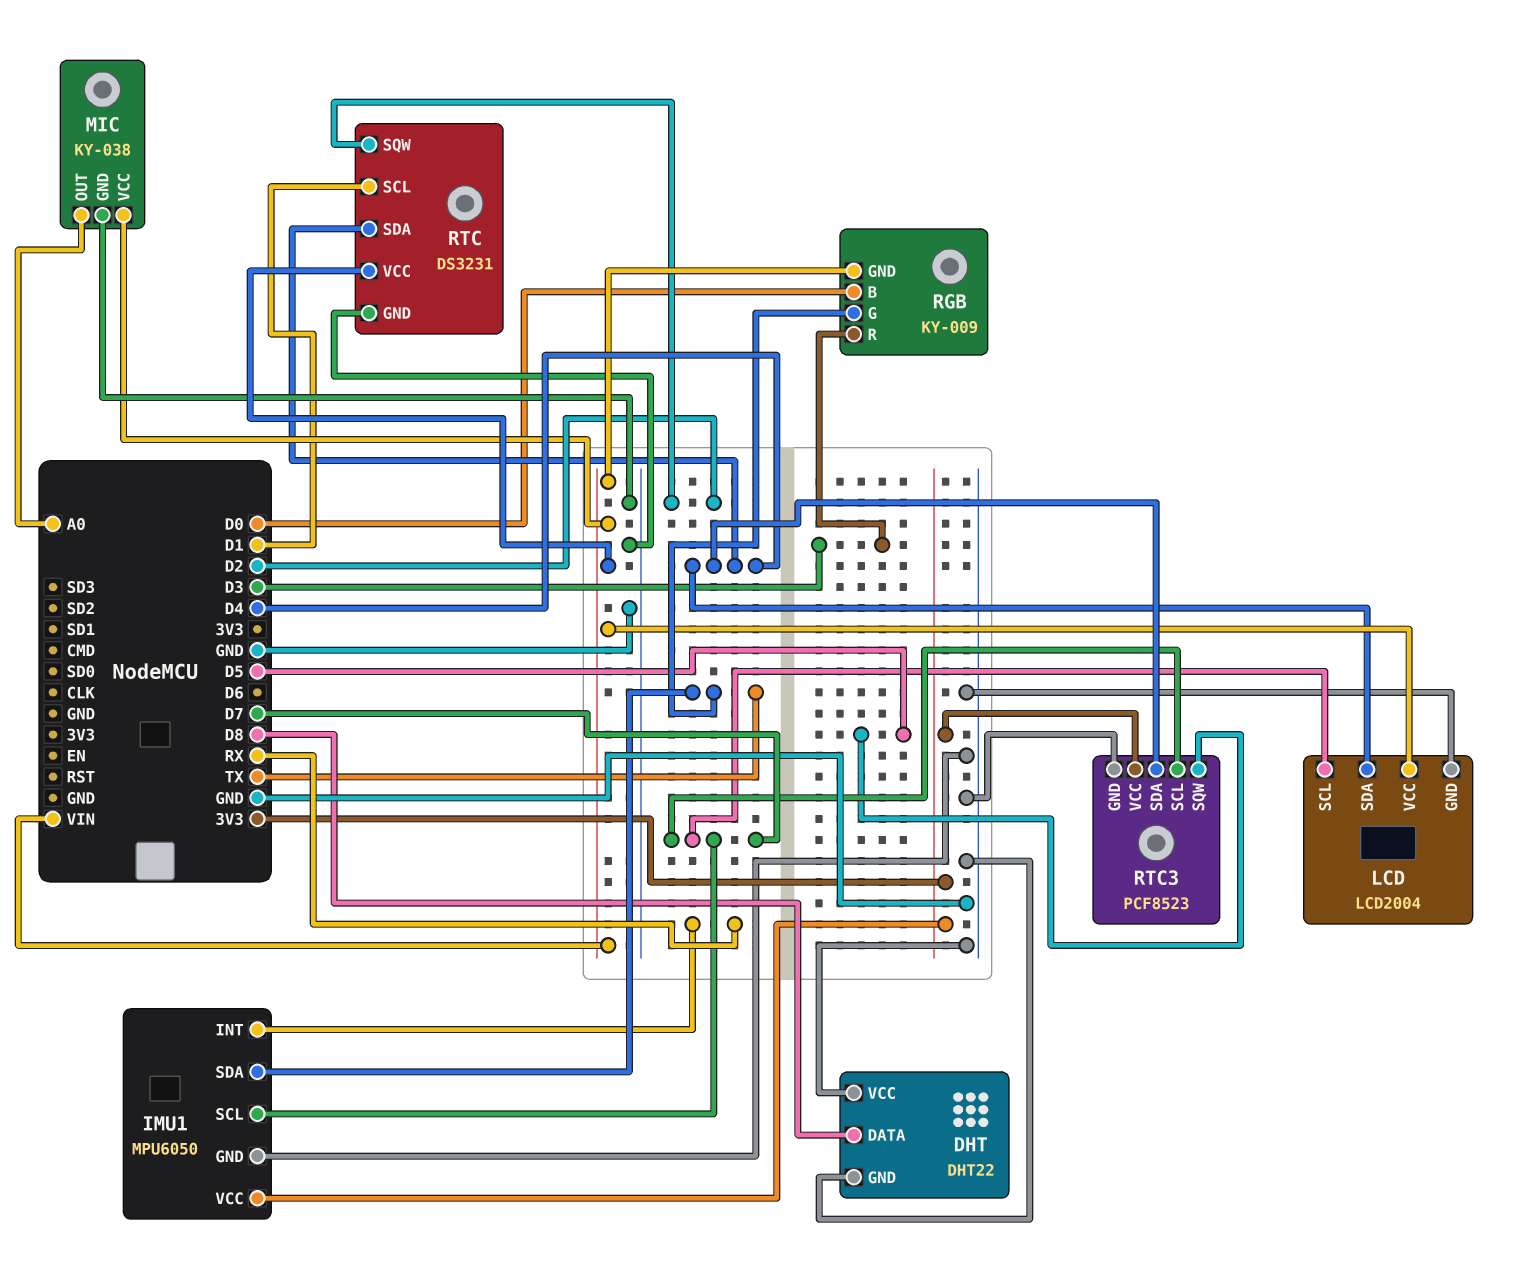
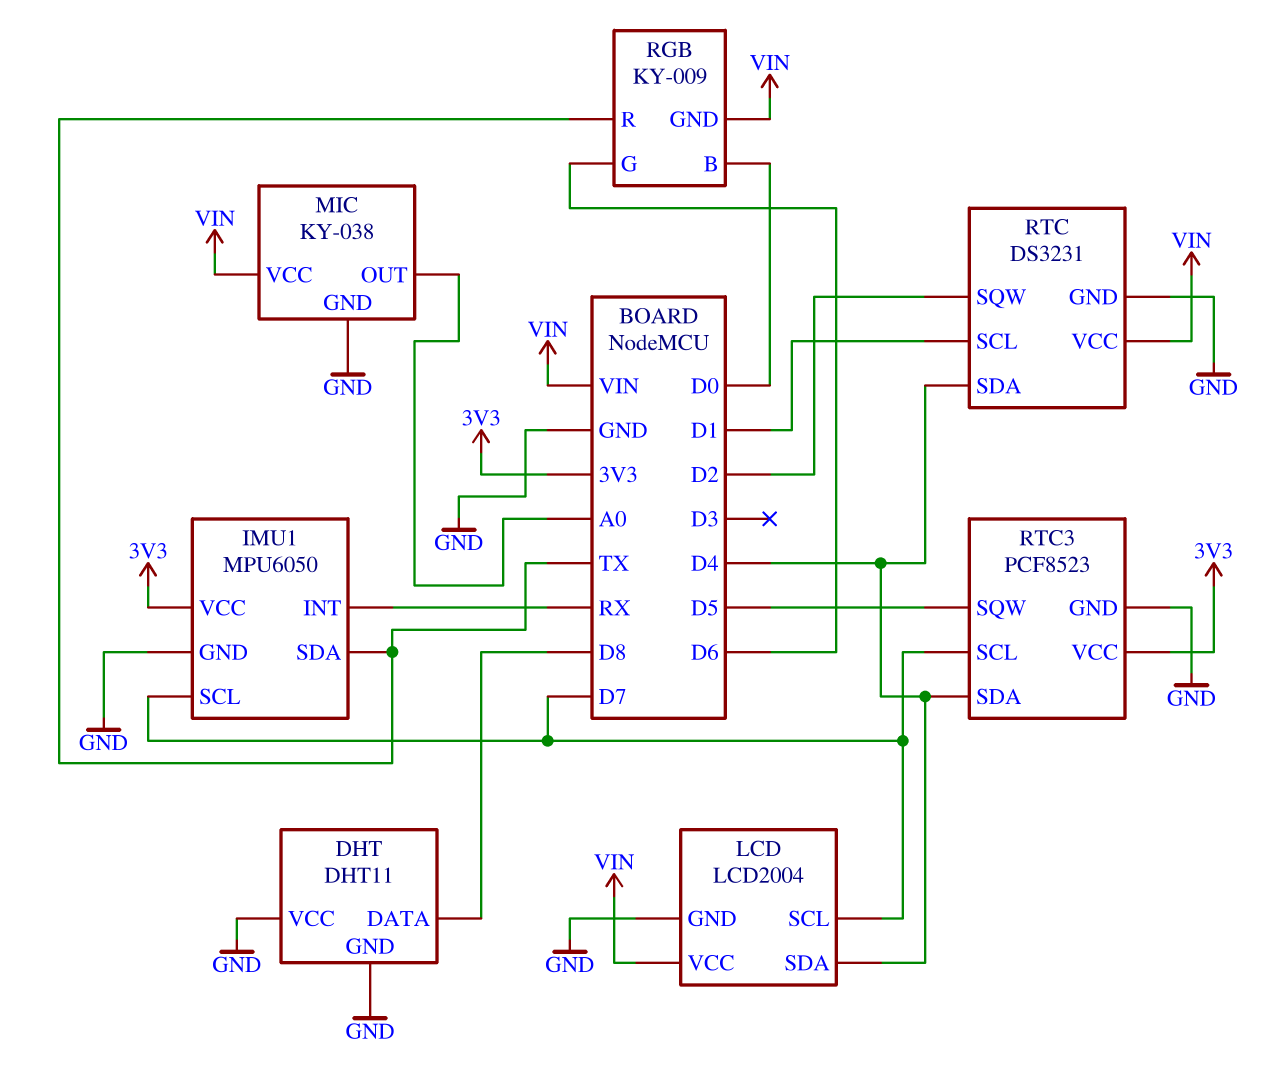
DHT: DHT22 -> DHT11
RGB pin G: TX -> D6
RGB pin R: D3 -> TX

